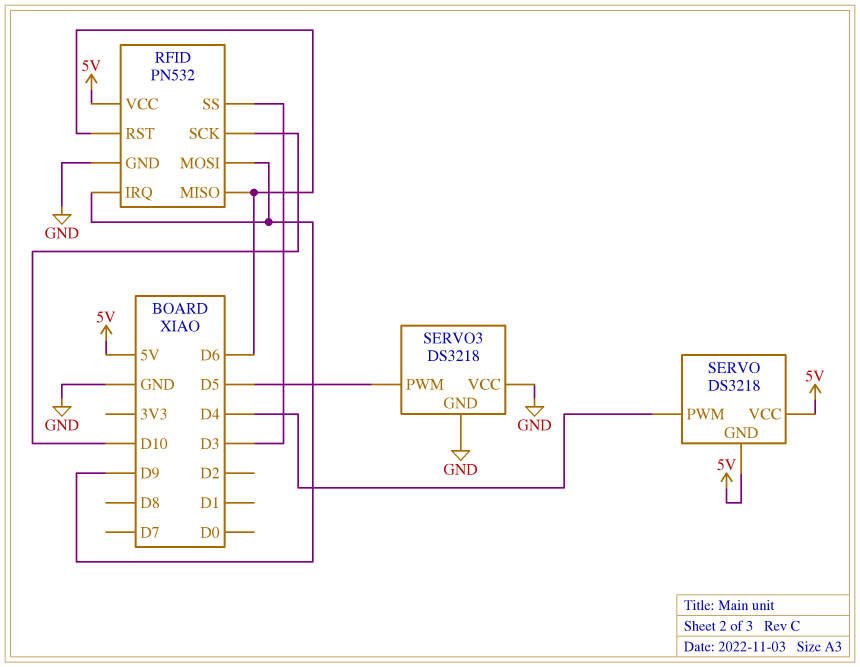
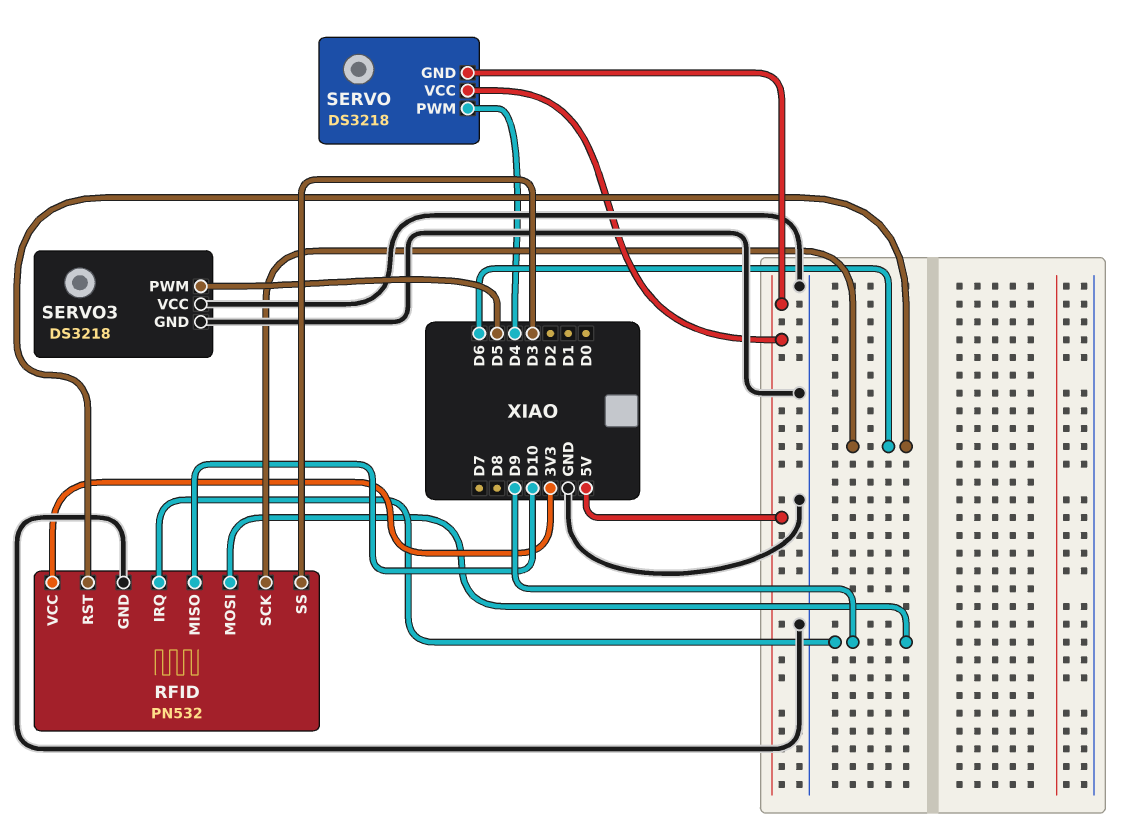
RFID pin MISO: D6 -> D10
RFID pin SCK: D10 -> D6
RFID pin VCC: 5V -> 3V3

